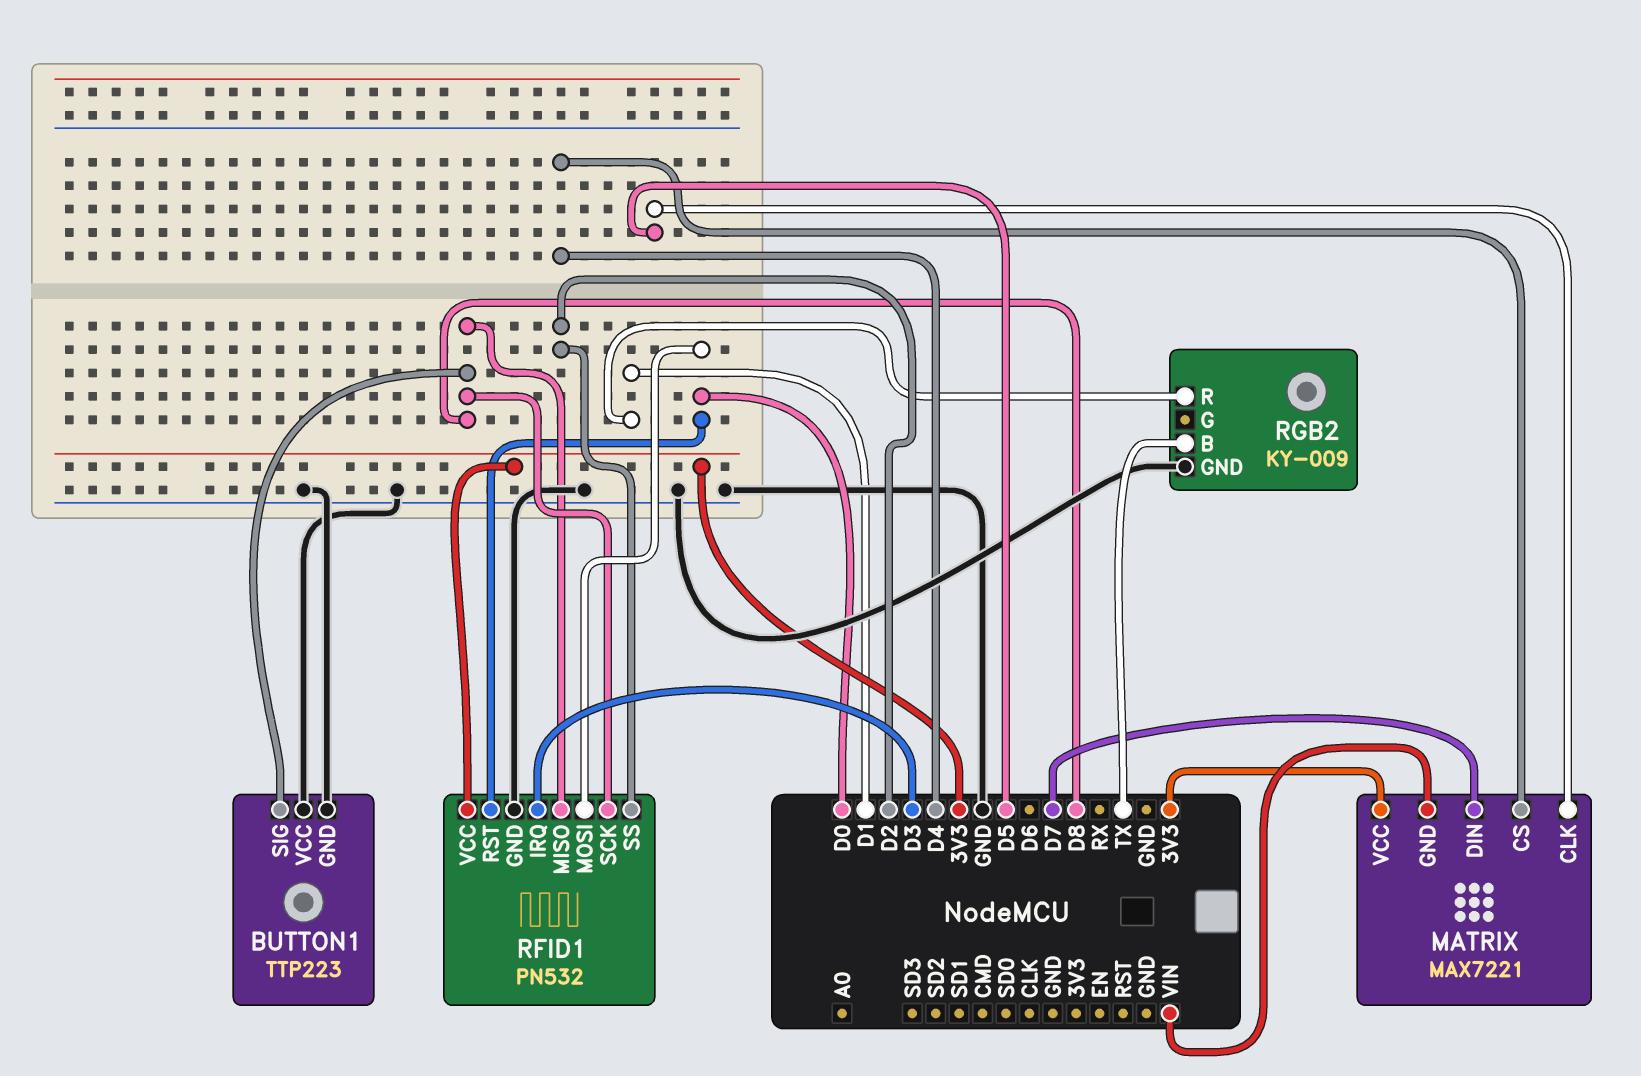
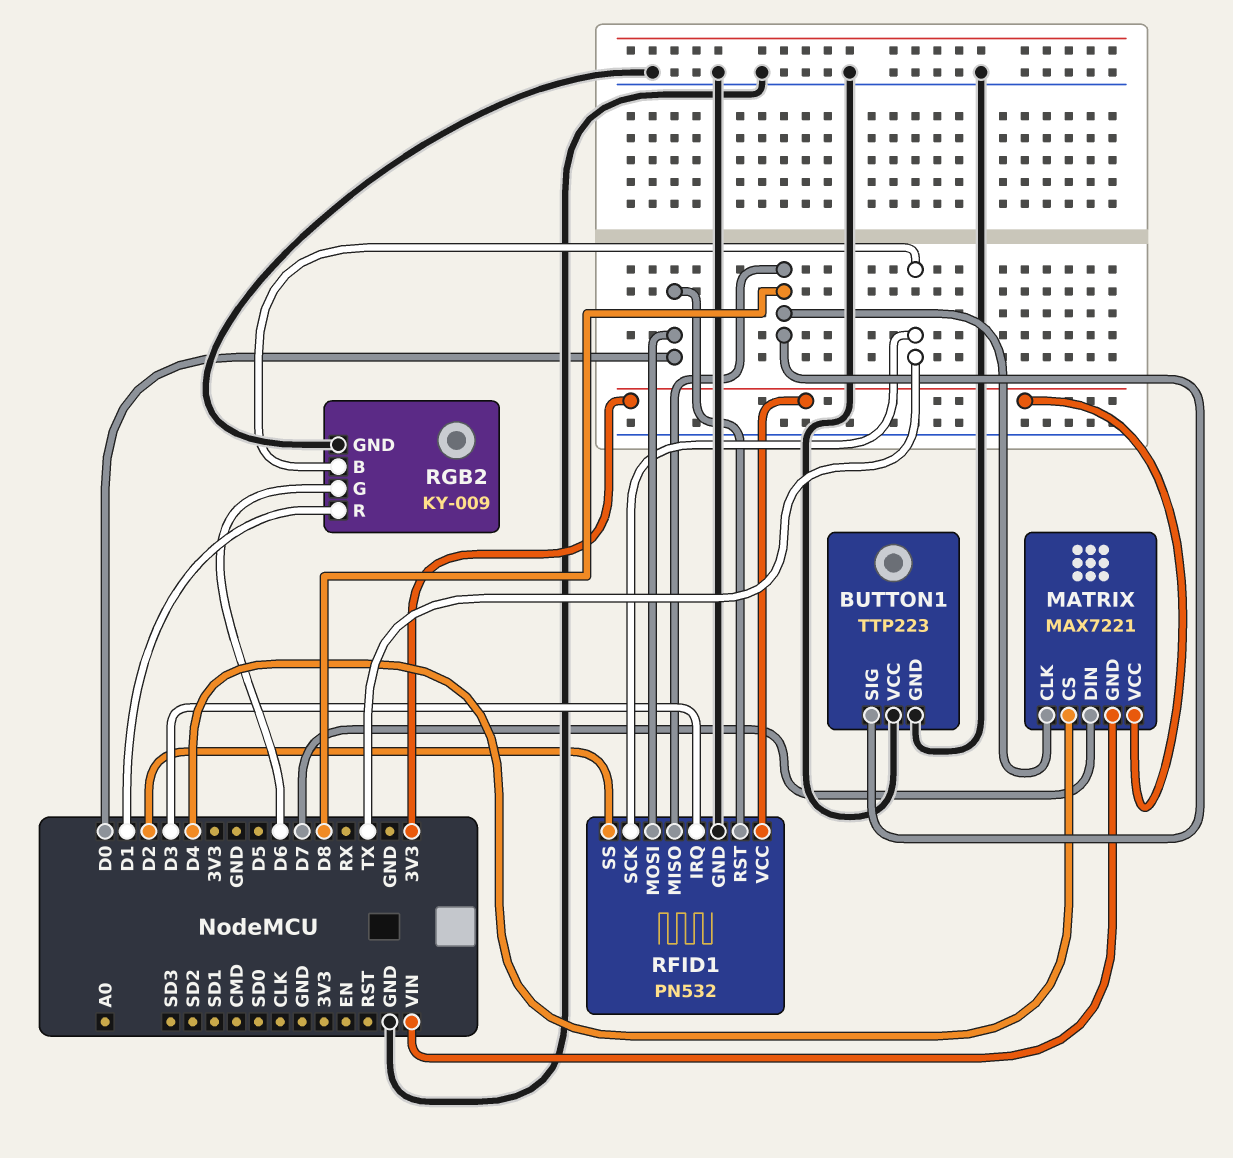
MATRIX pin CLK: D5 -> D8
RFID1 pin SCK: D8 -> TX
RGB2 pin G: none -> D6

